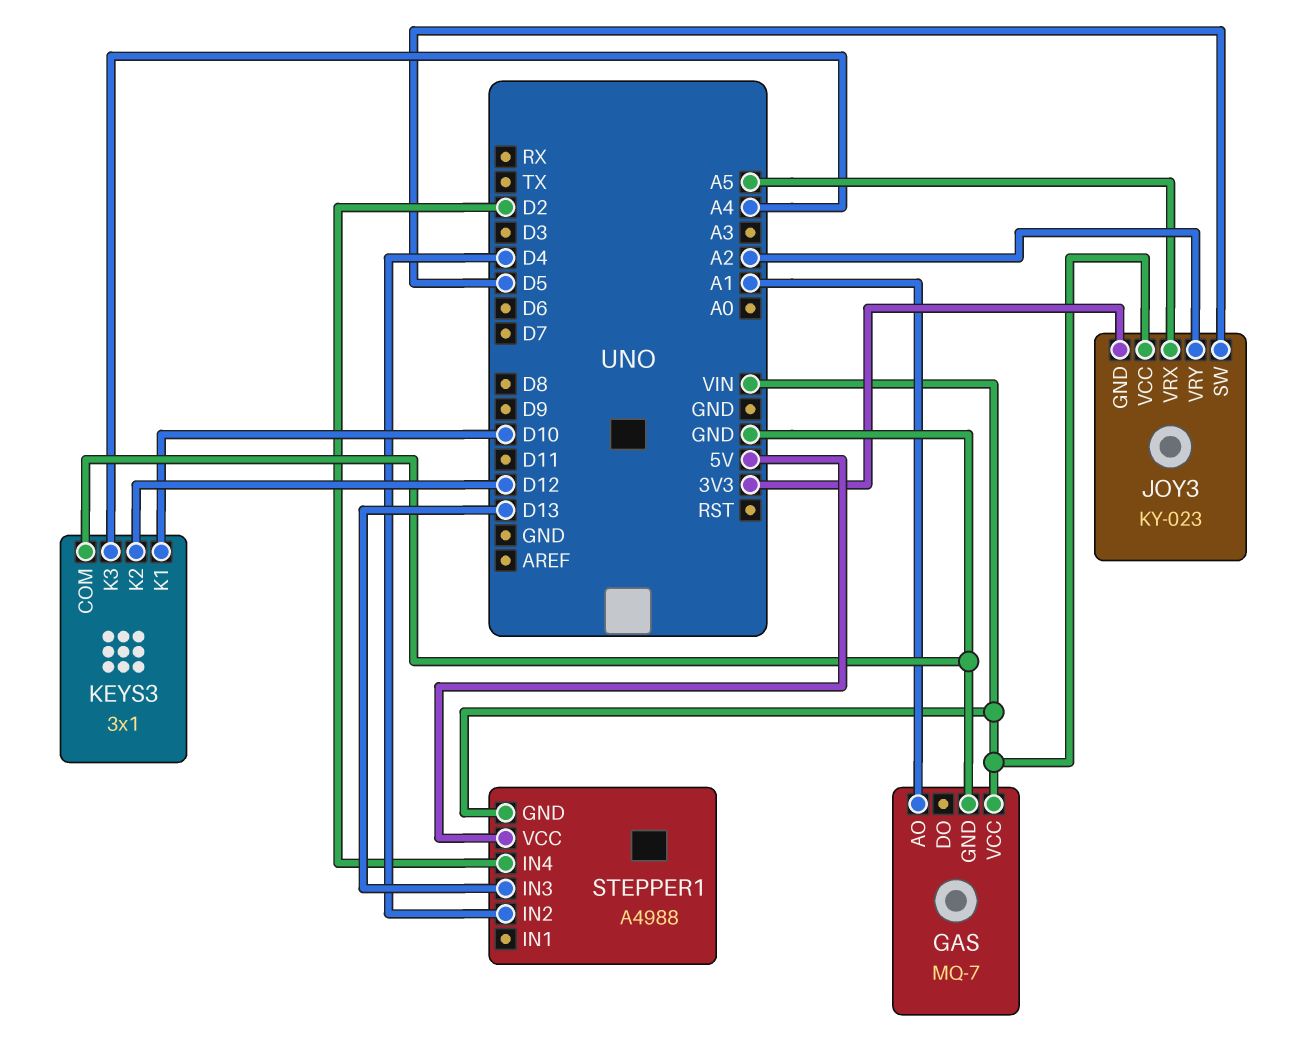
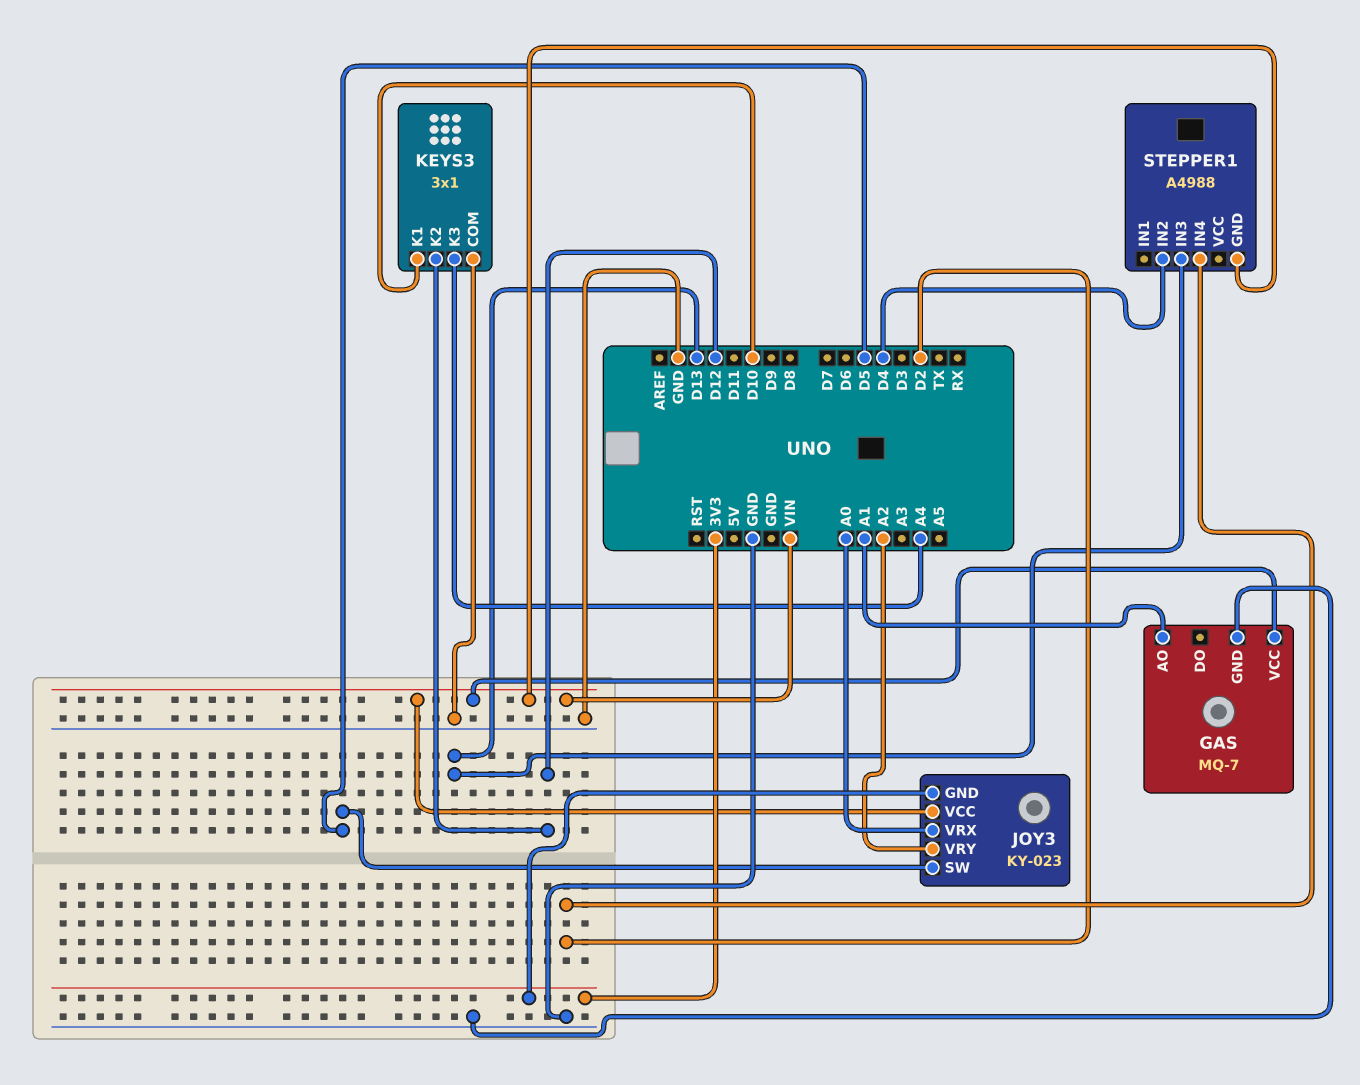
JOY3 pin VRX: A5 -> A0
STEPPER1 pin VCC: 5V -> none

